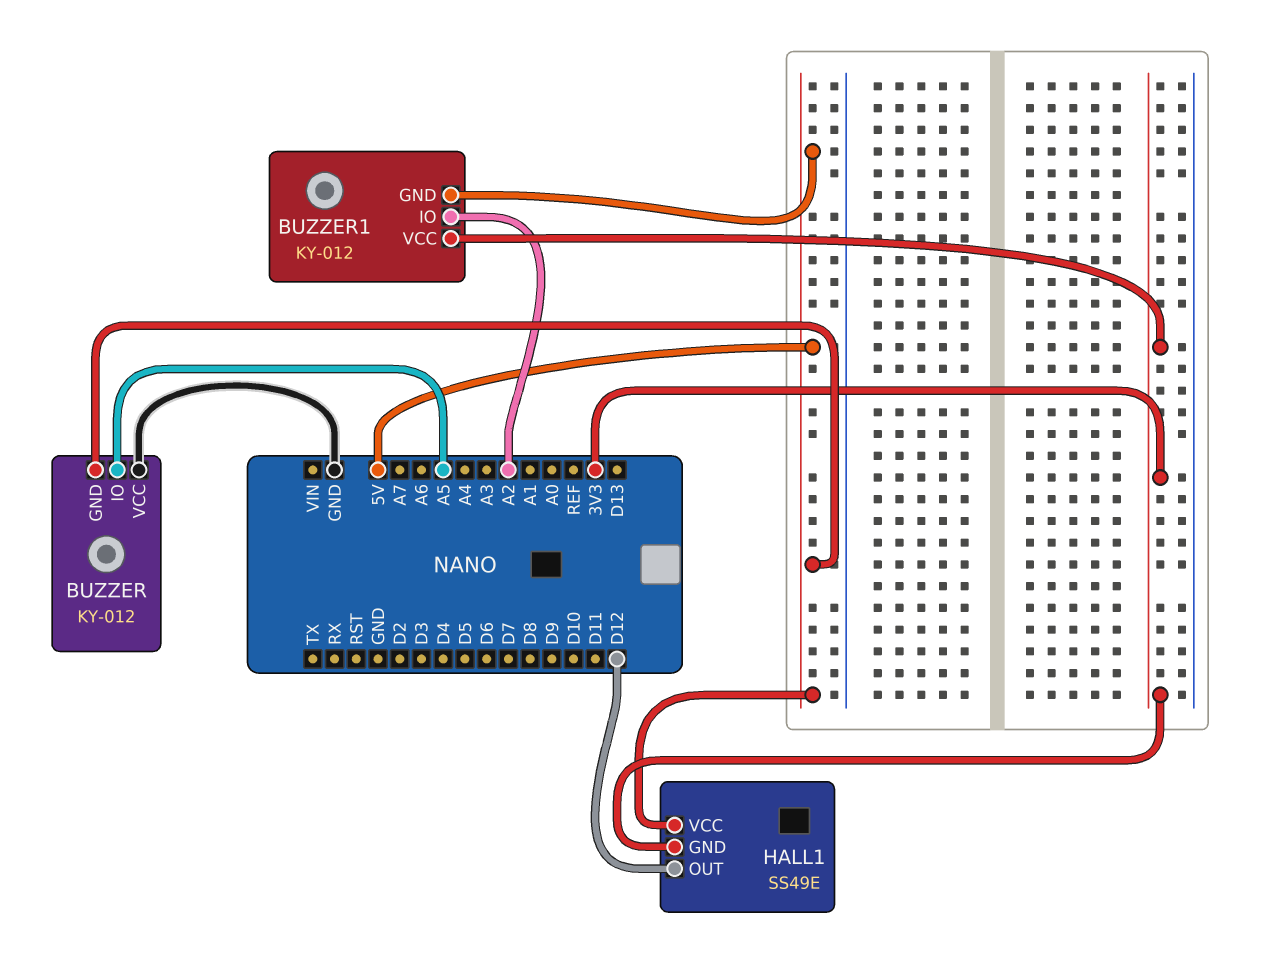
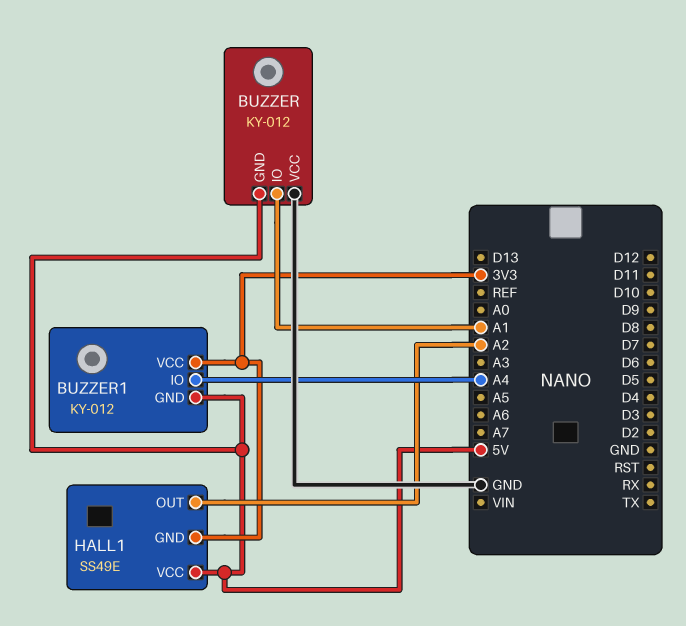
BUZZER pin IO: A5 -> A1
BUZZER1 pin IO: A2 -> A4
HALL1 pin OUT: D12 -> A2

